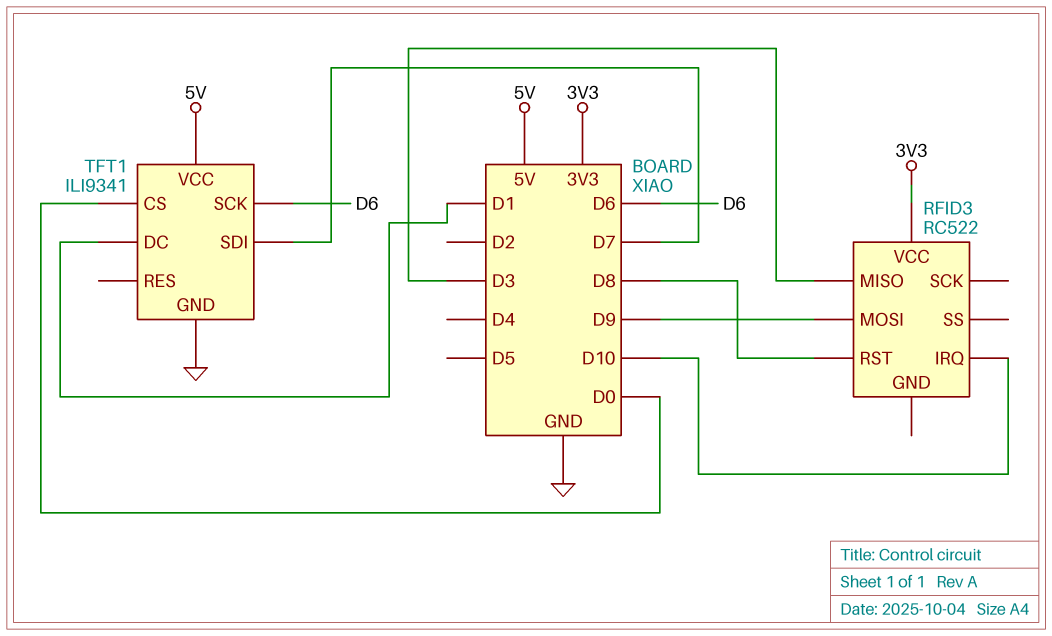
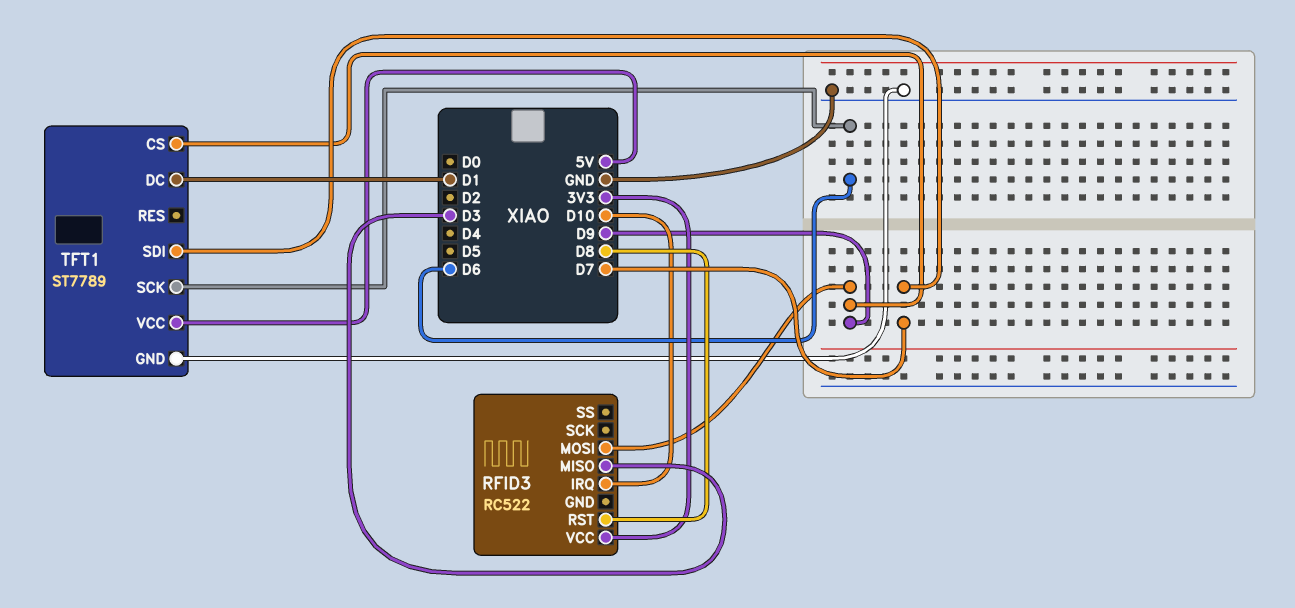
TFT1: ILI9341 -> ST7789
TFT1 pin CS: D0 -> D9

